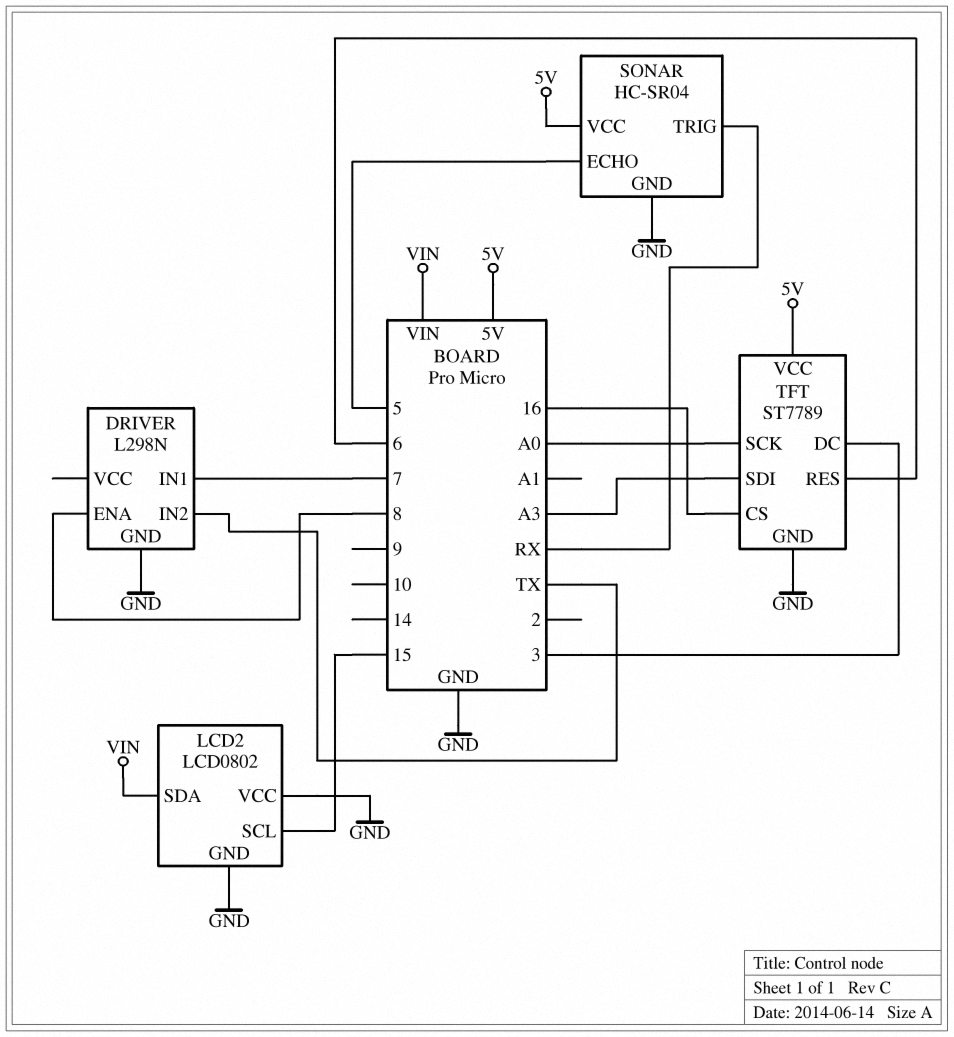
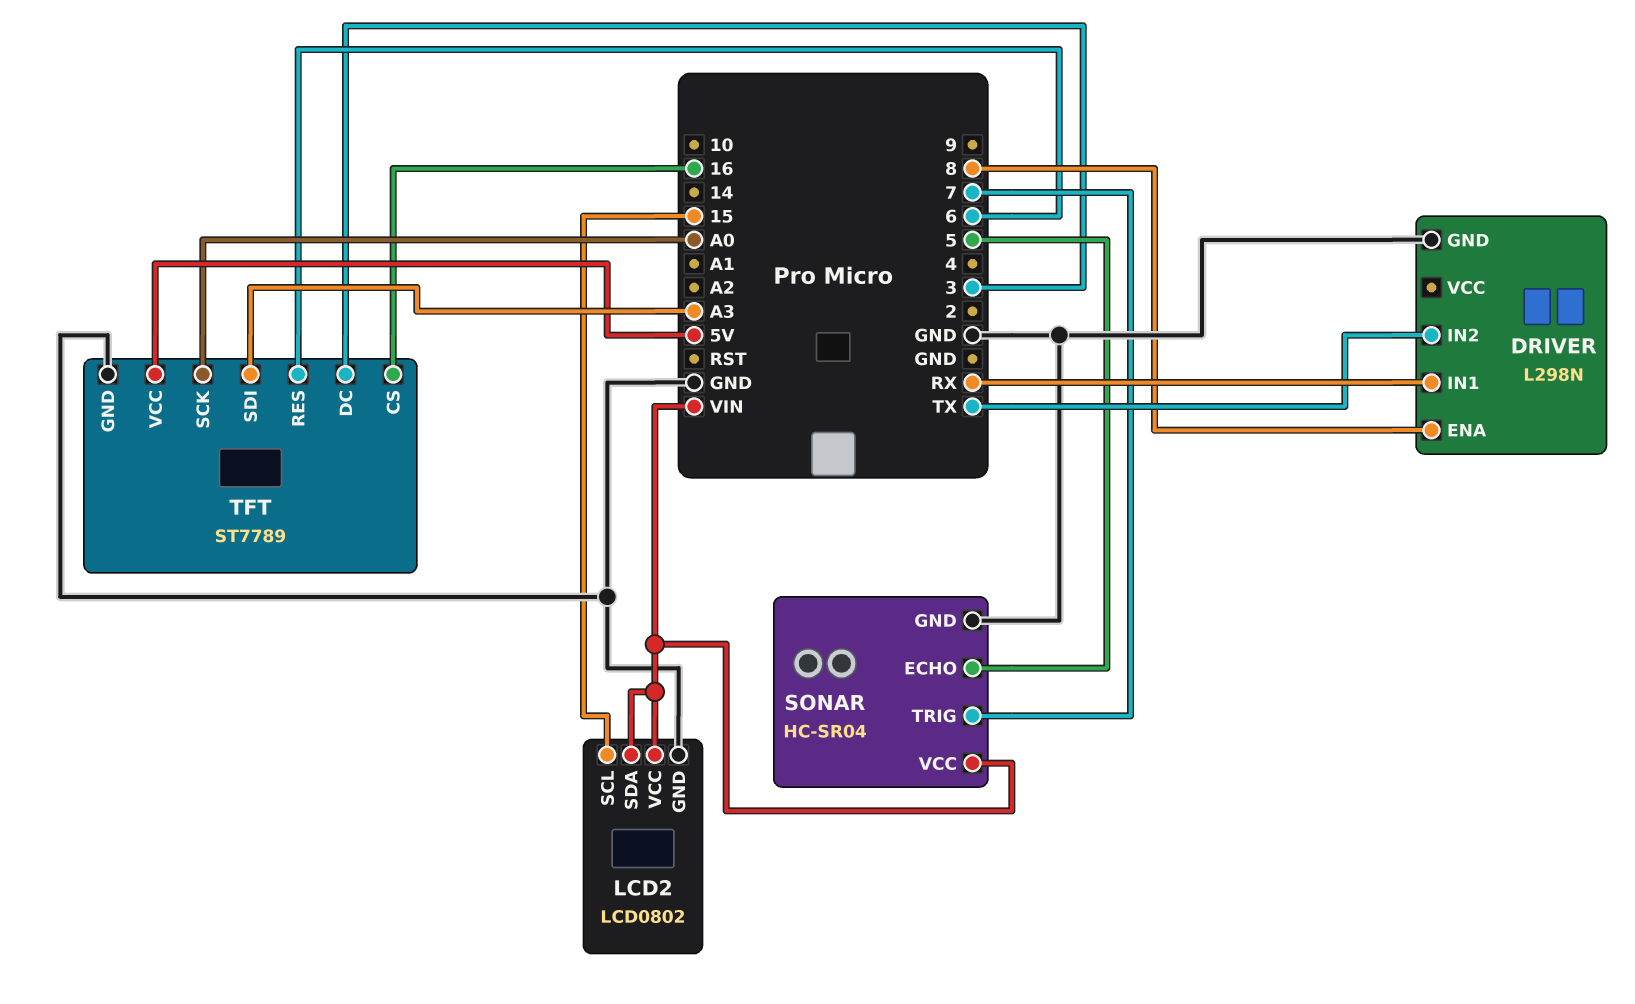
DRIVER pin IN1: 7 -> RX
LCD2 pin VCC: GND -> VIN
SONAR pin TRIG: RX -> 7
SONAR pin VCC: 5V -> VIN

